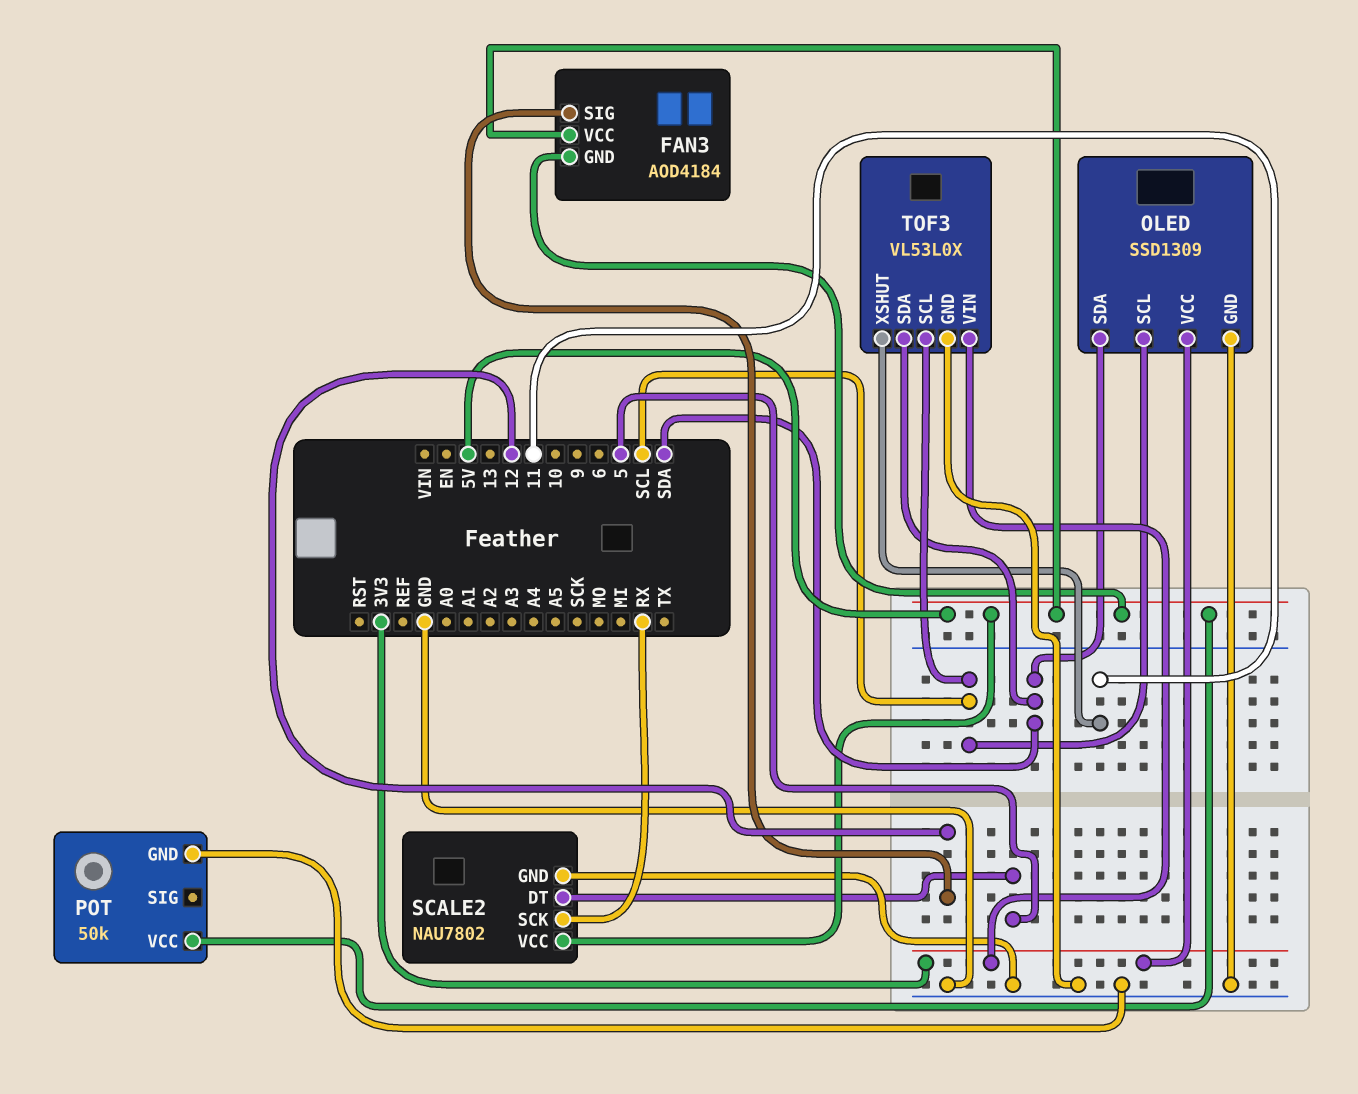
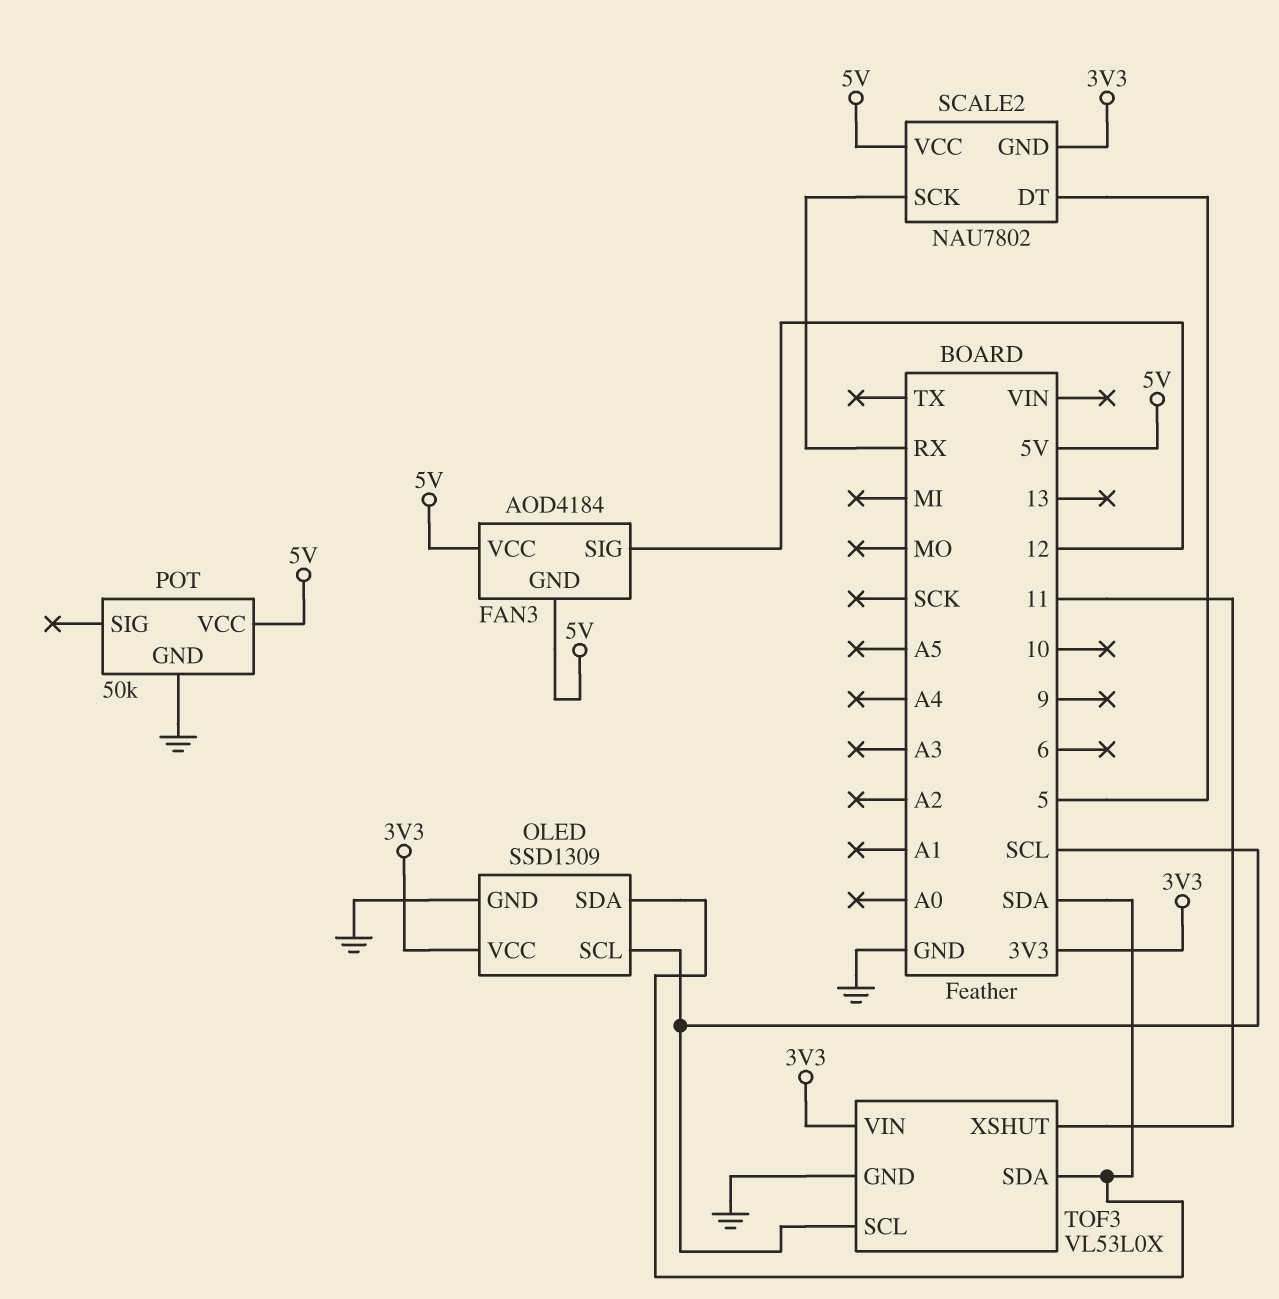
SCALE2 pin GND: GND -> 3V3

